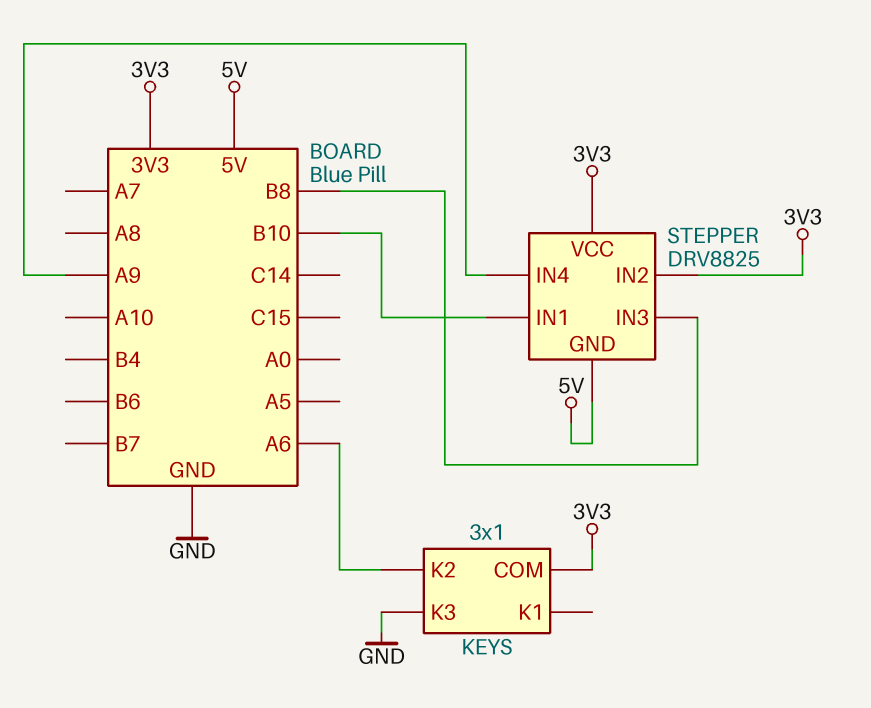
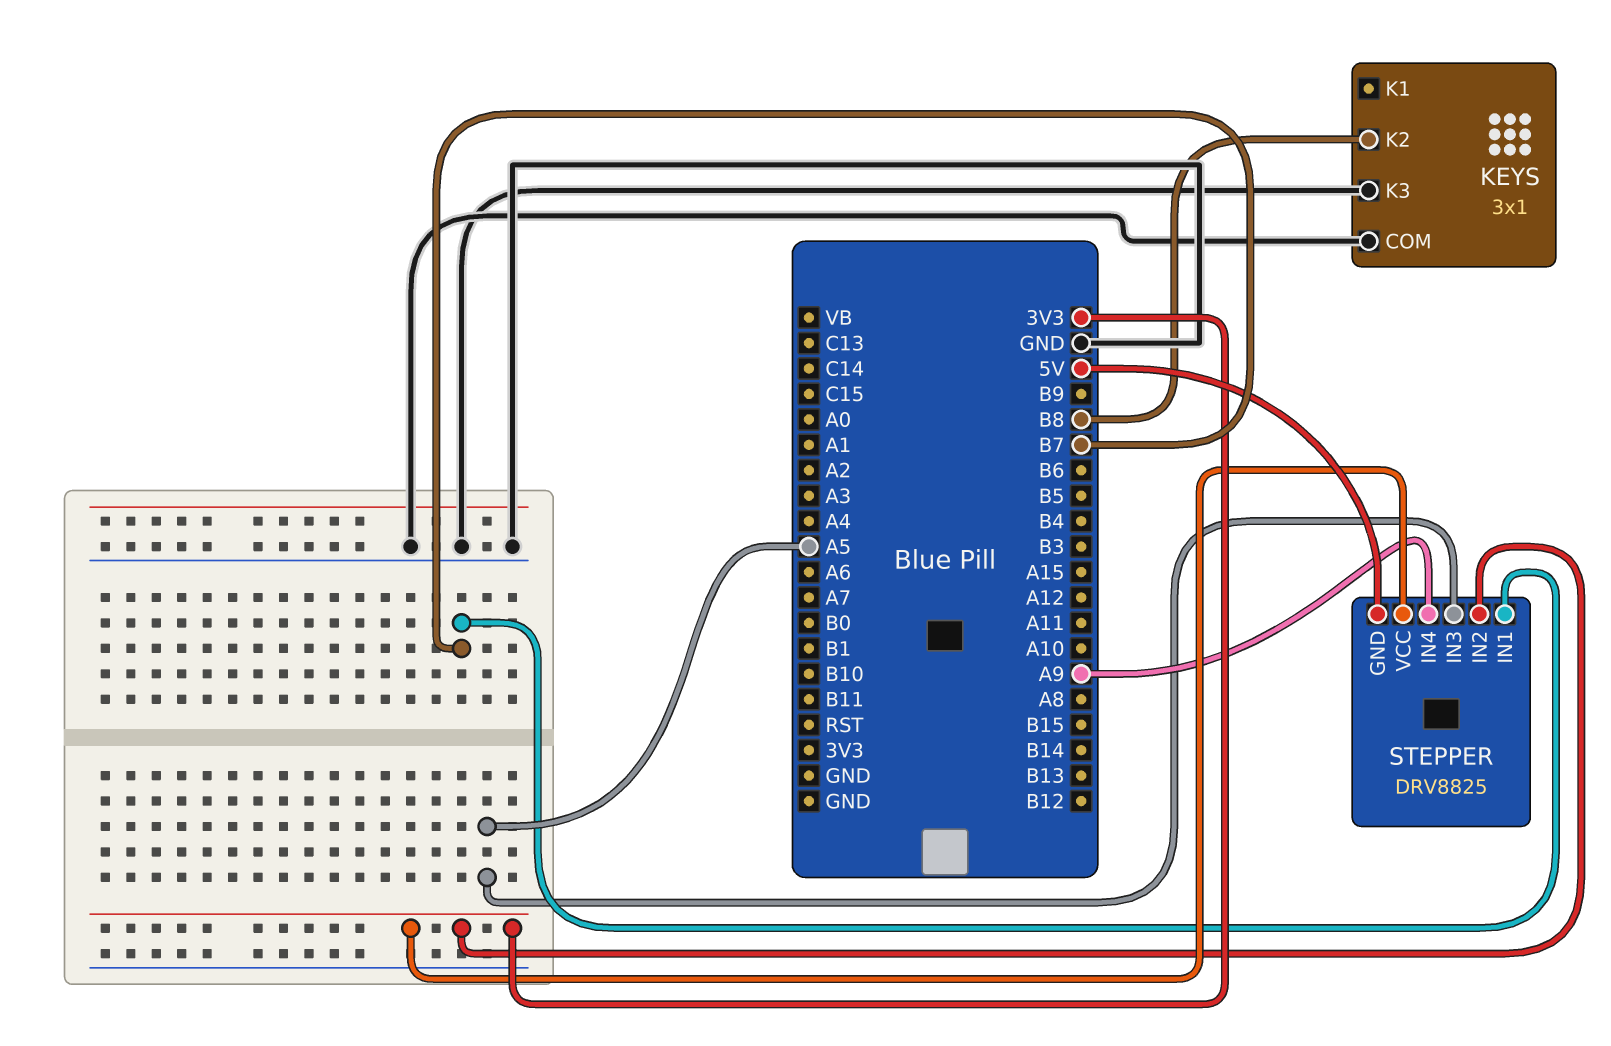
KEYS pin COM: 3V3 -> GND
KEYS pin K2: A6 -> B8
STEPPER pin IN1: B10 -> B7
STEPPER pin IN3: B8 -> A5

